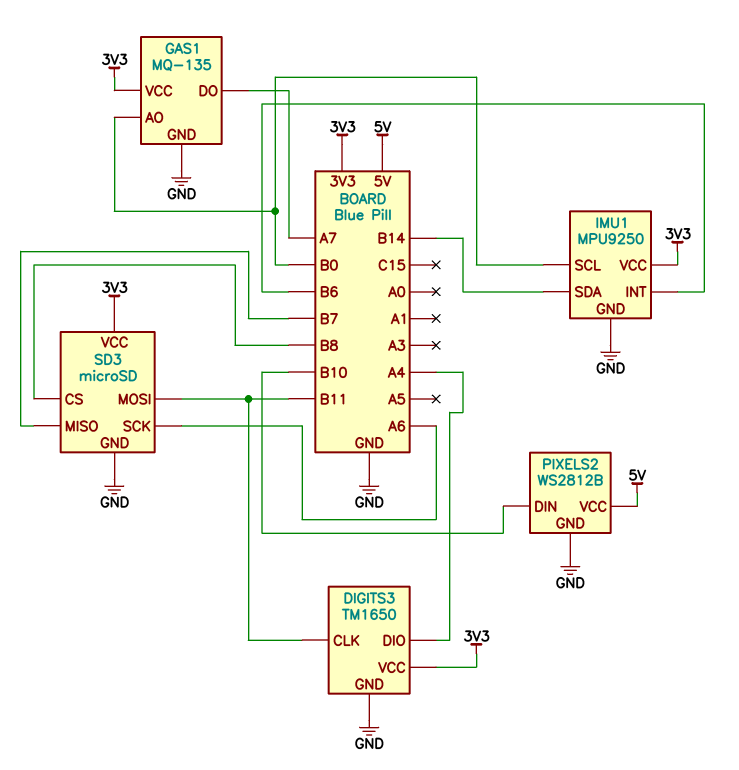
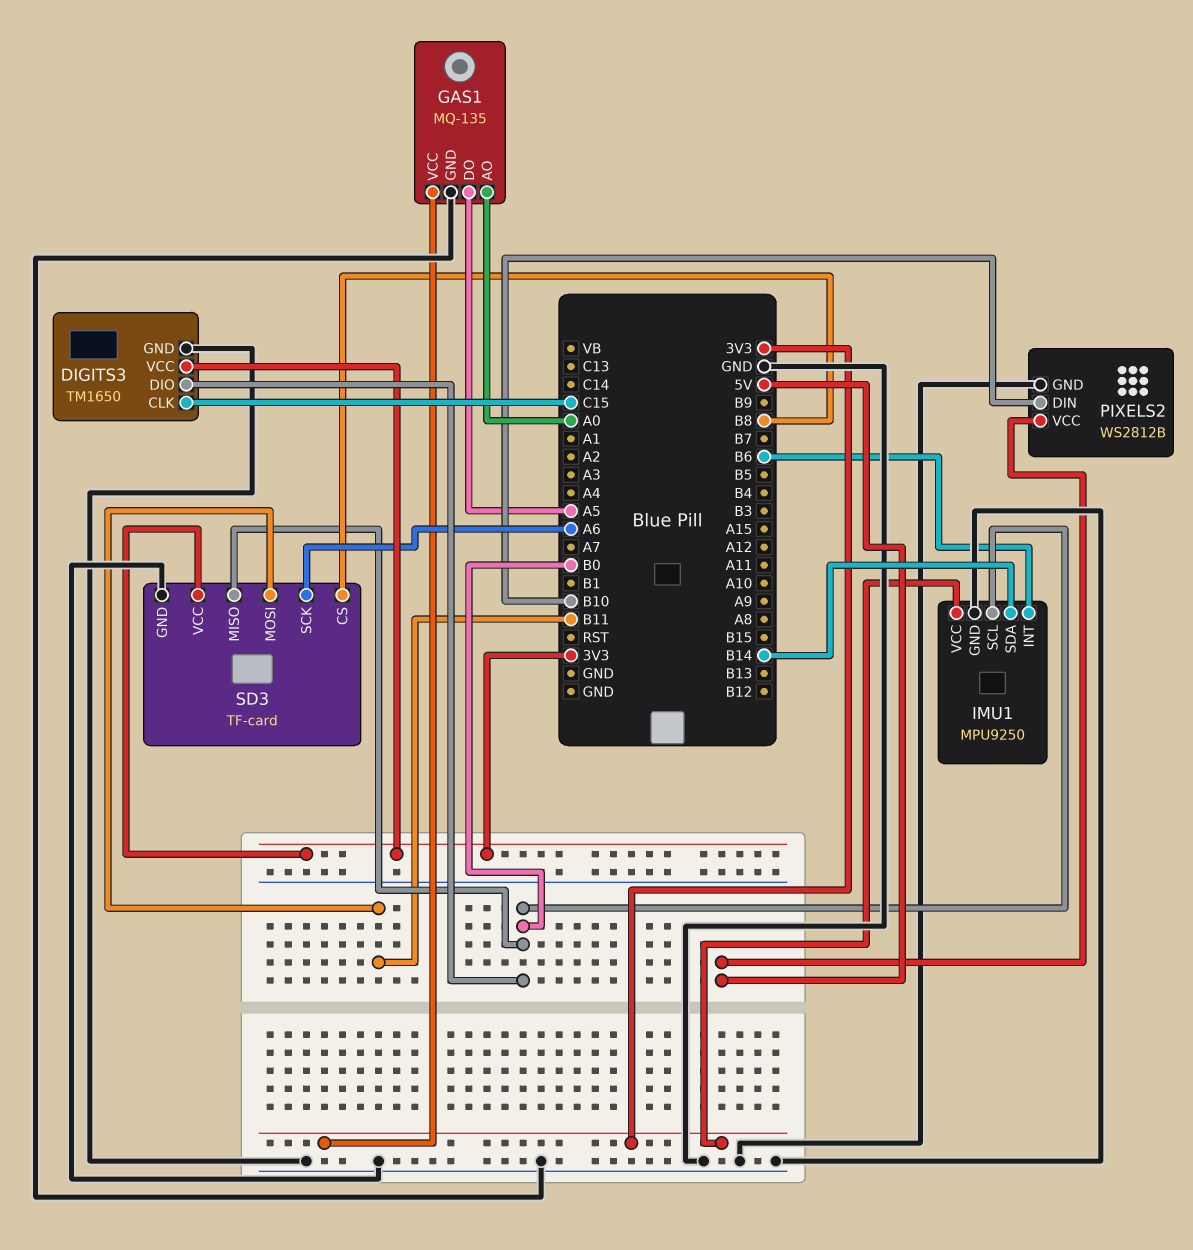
DIGITS3 pin CLK: B11 -> C15
DIGITS3 pin DIO: A4 -> B0
GAS1 pin AO: B0 -> A0
GAS1 pin DO: A7 -> A5
SD3: microSD -> TF-card
SD3 pin MISO: B7 -> B0

